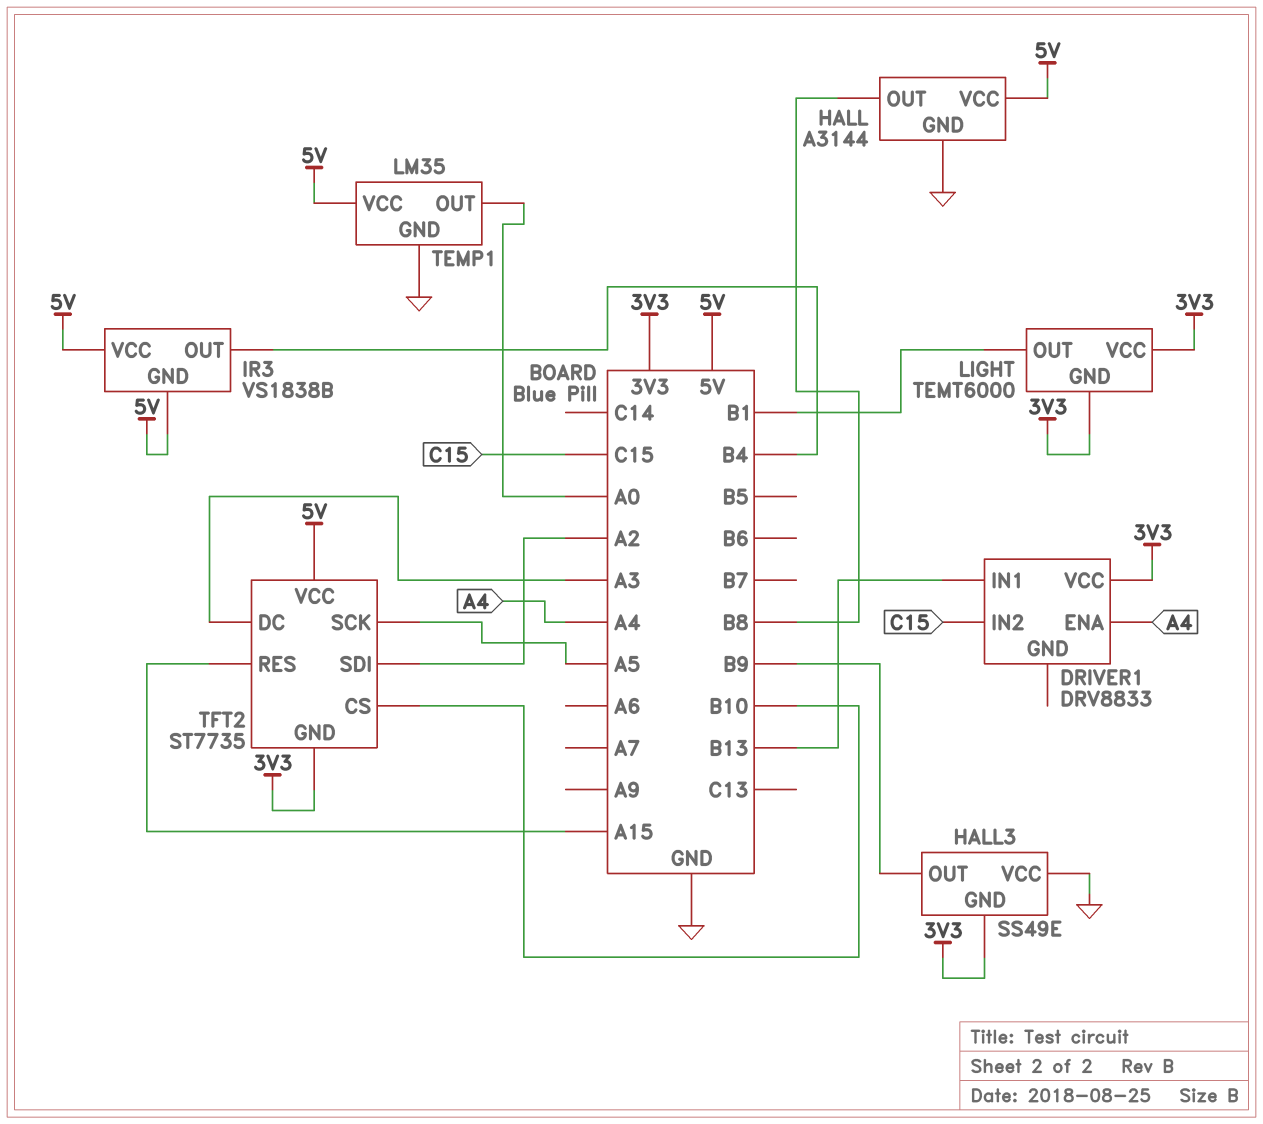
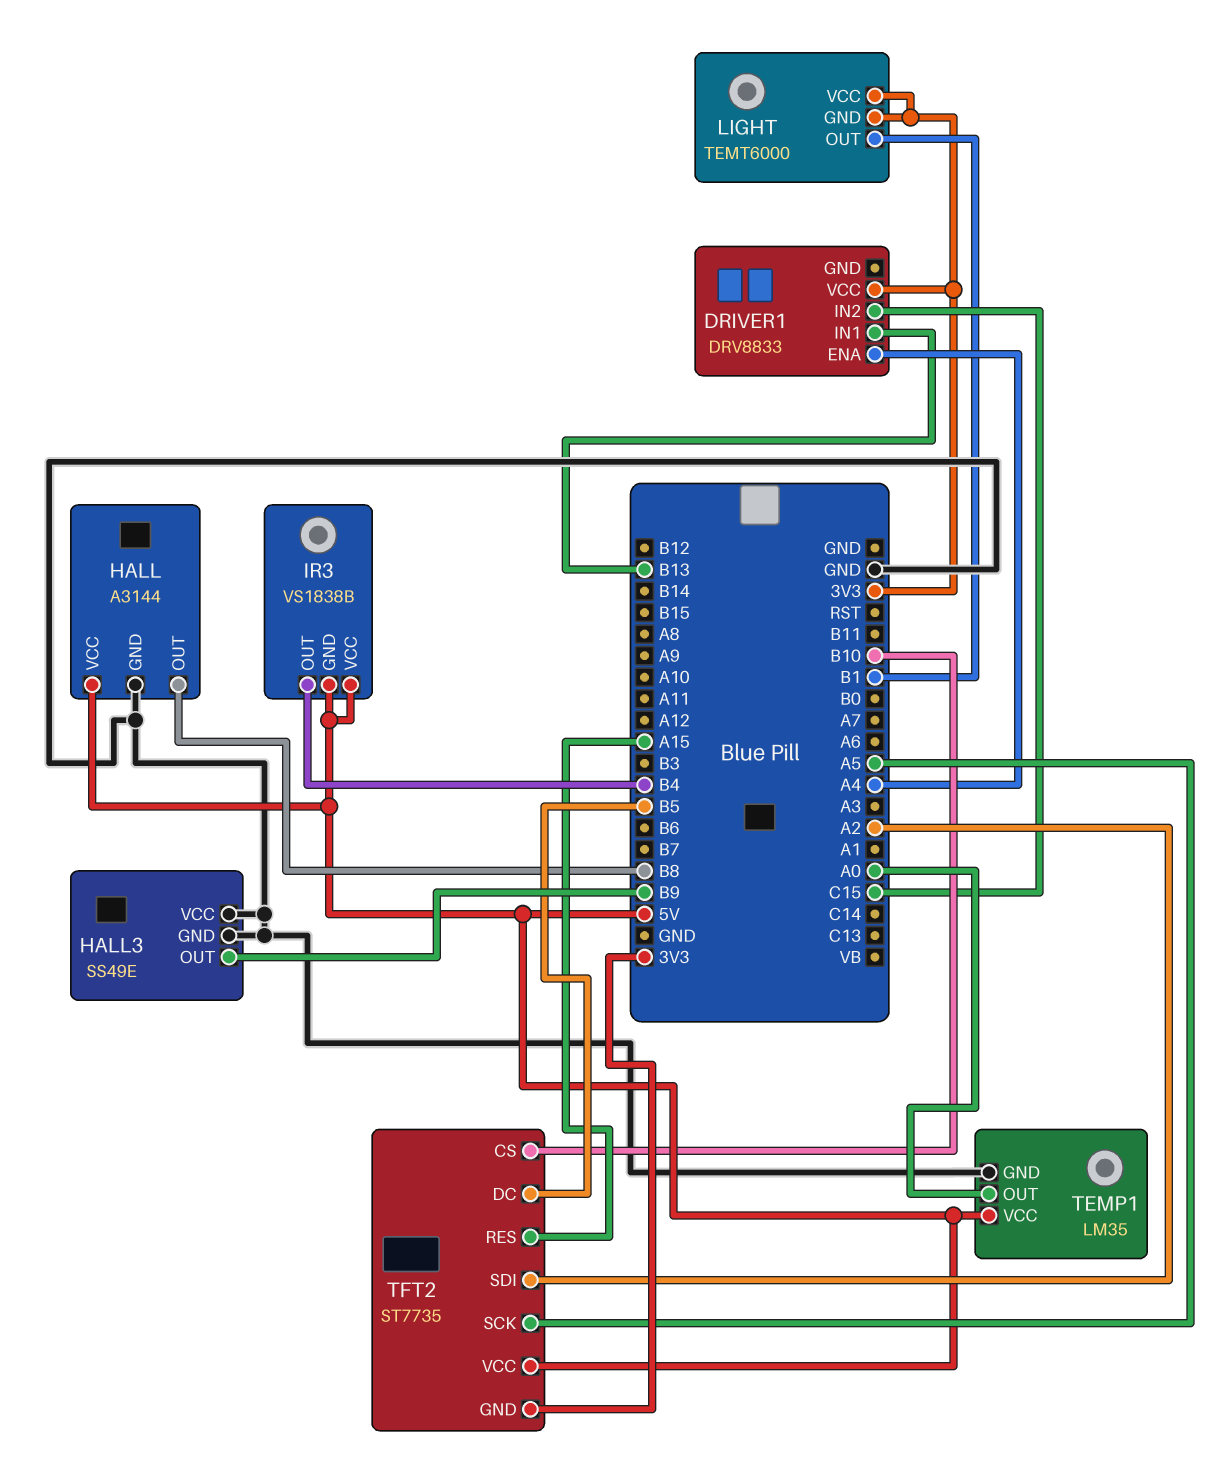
HALL3 pin GND: 3V3 -> GND
TFT2 pin DC: A3 -> B5

